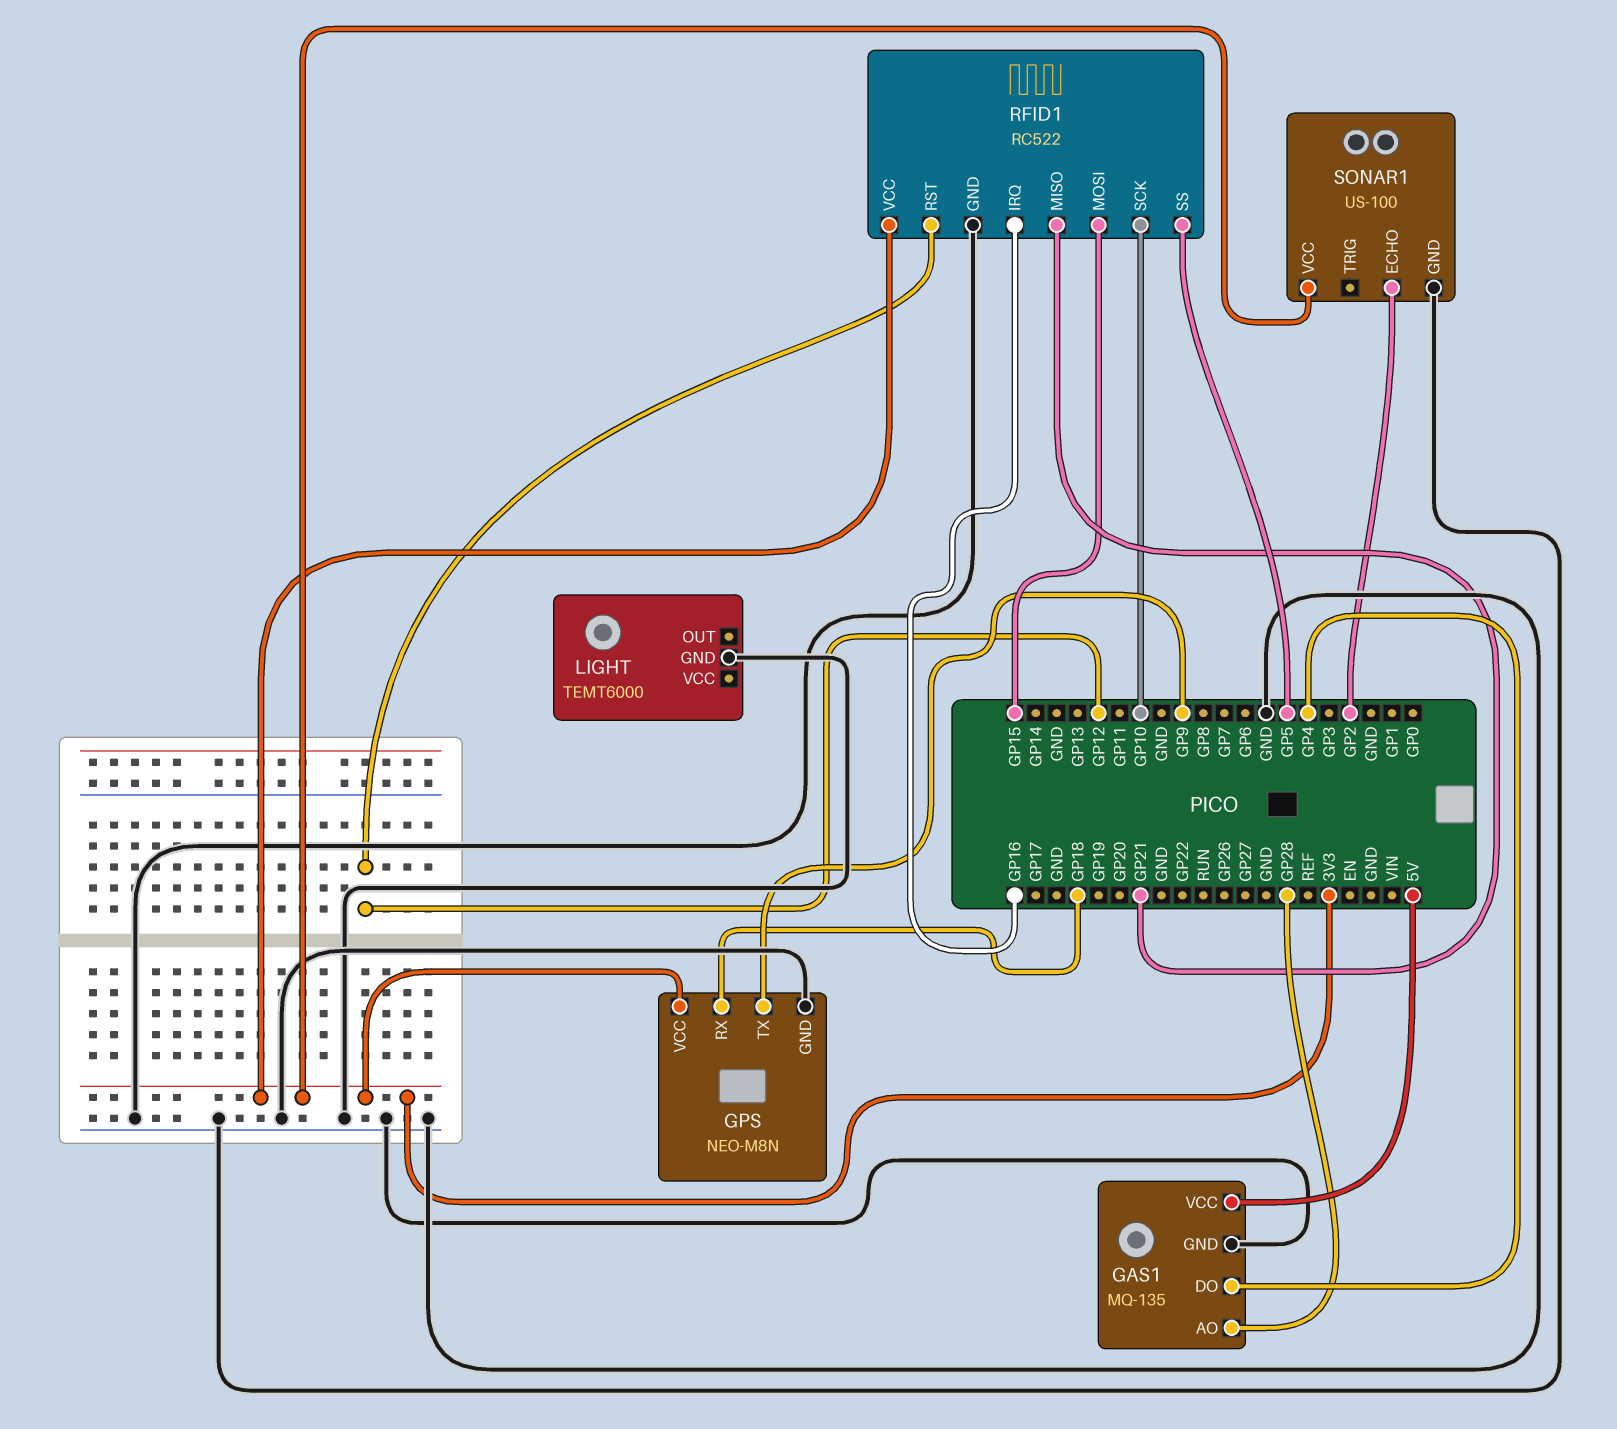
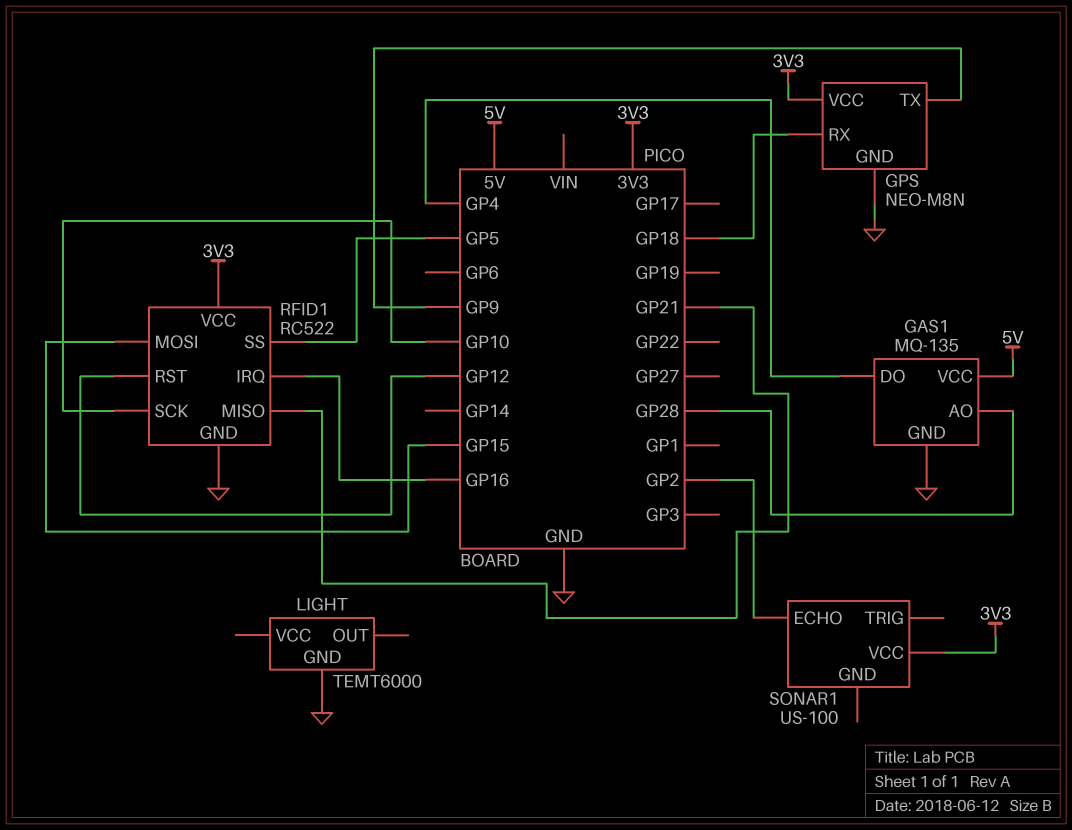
SONAR1 pin GND: GND -> none

